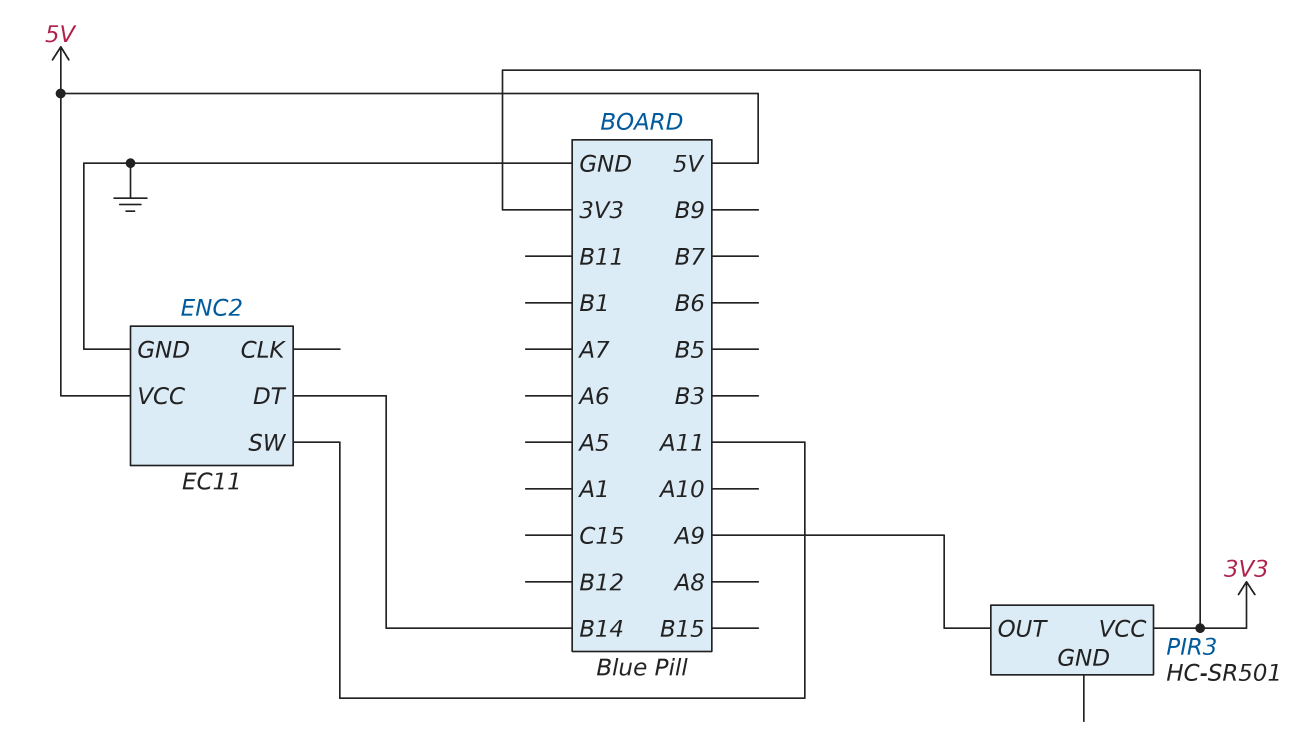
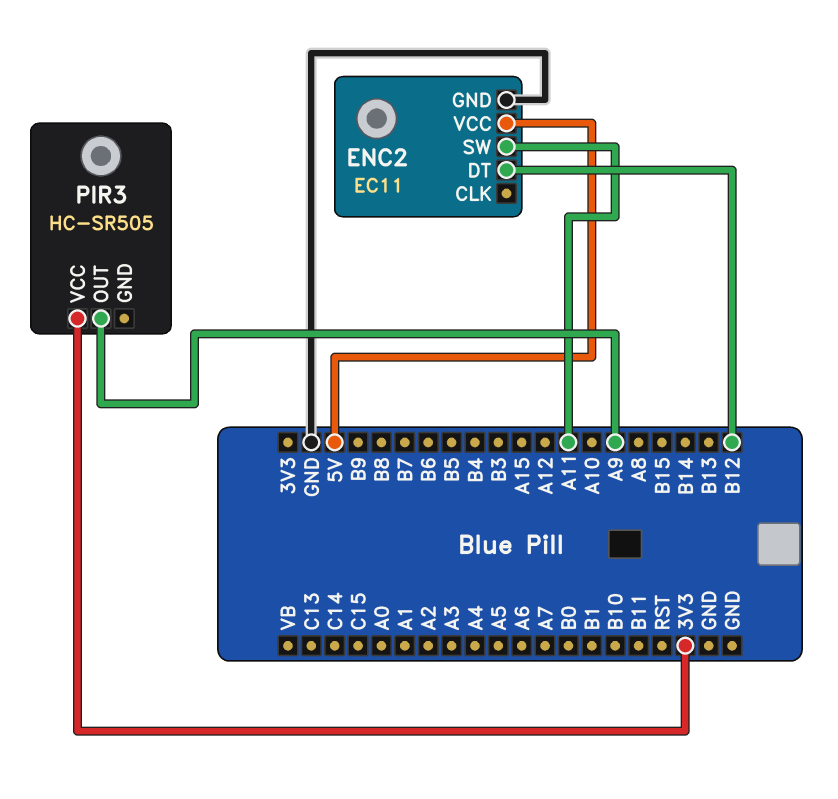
ENC2 pin DT: B14 -> B12
PIR3: HC-SR501 -> HC-SR505

